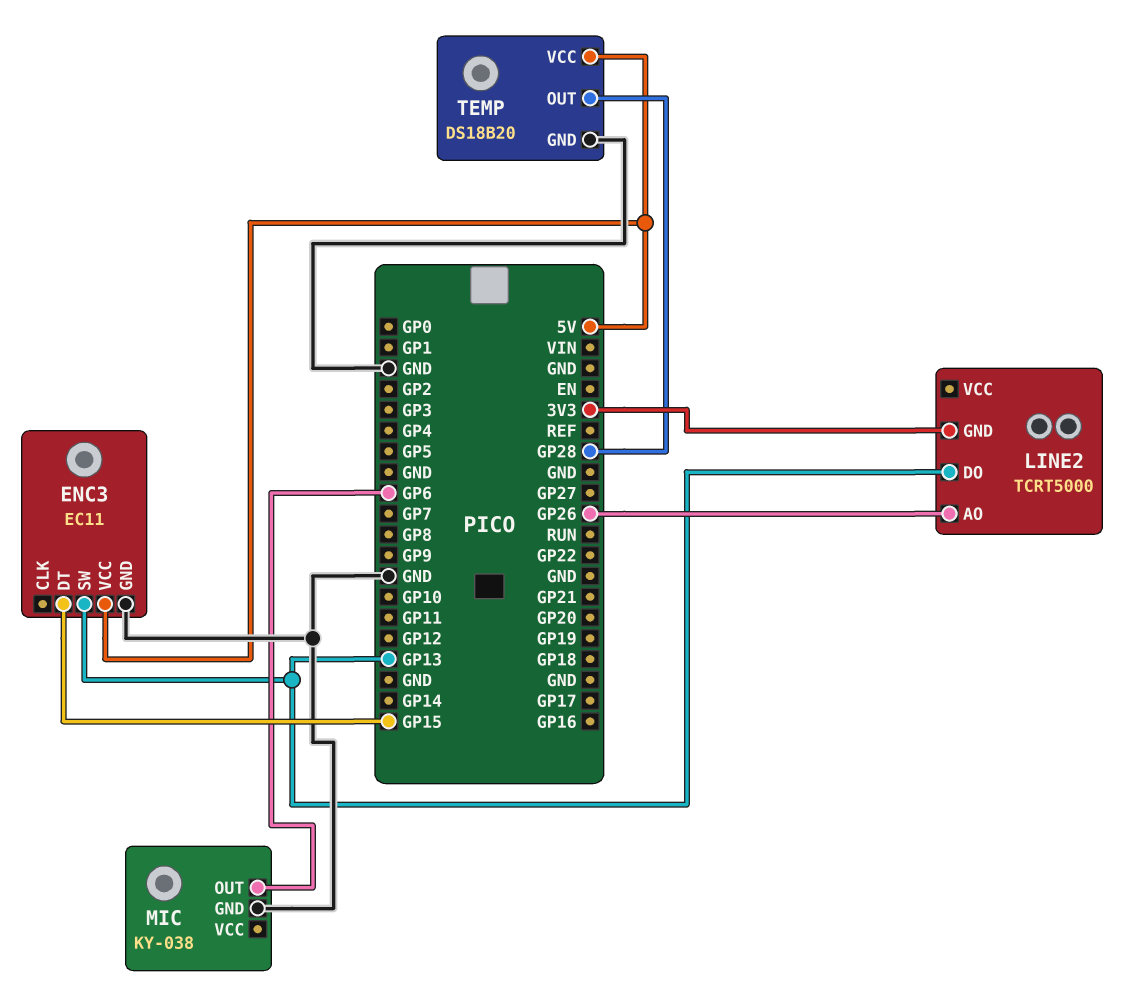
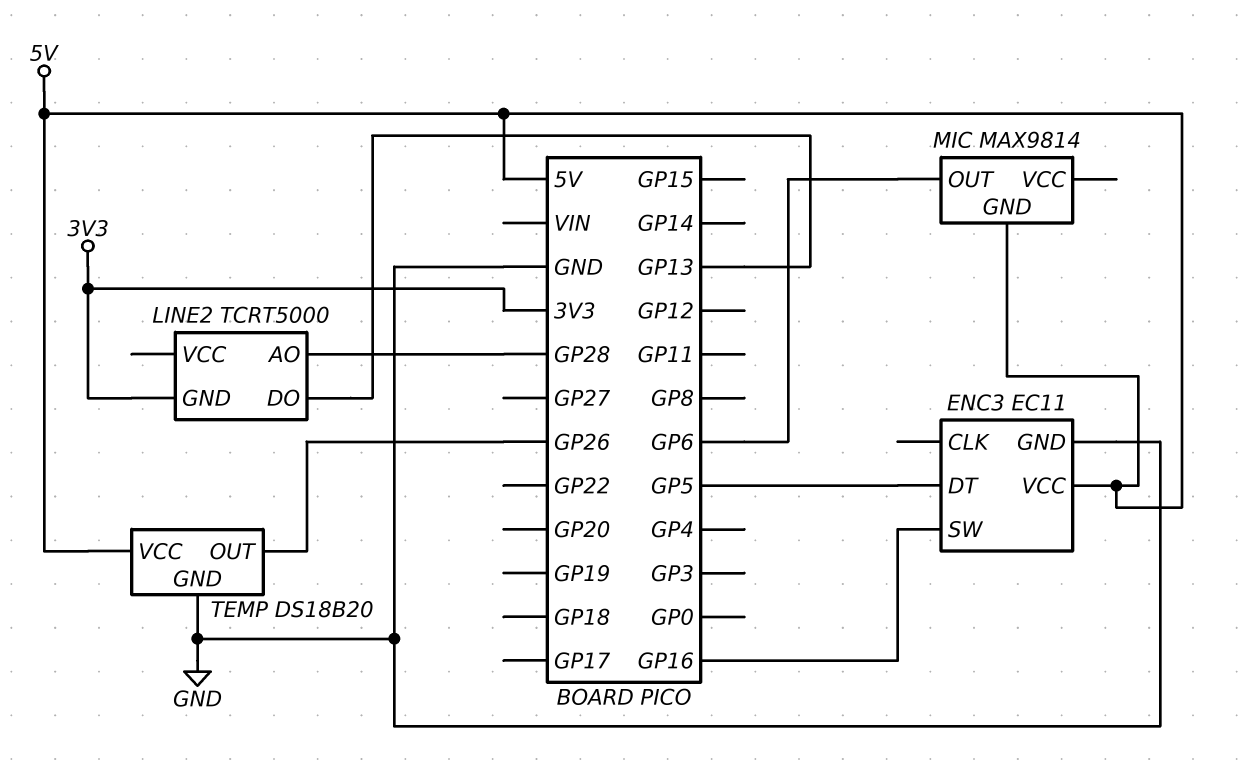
ENC3 pin DT: GP15 -> GP5
ENC3 pin SW: GP13 -> GP16
LINE2 pin AO: GP26 -> GP28
MIC: KY-038 -> MAX9814
MIC pin GND: GND -> 5V
TEMP pin OUT: GP28 -> GP26

